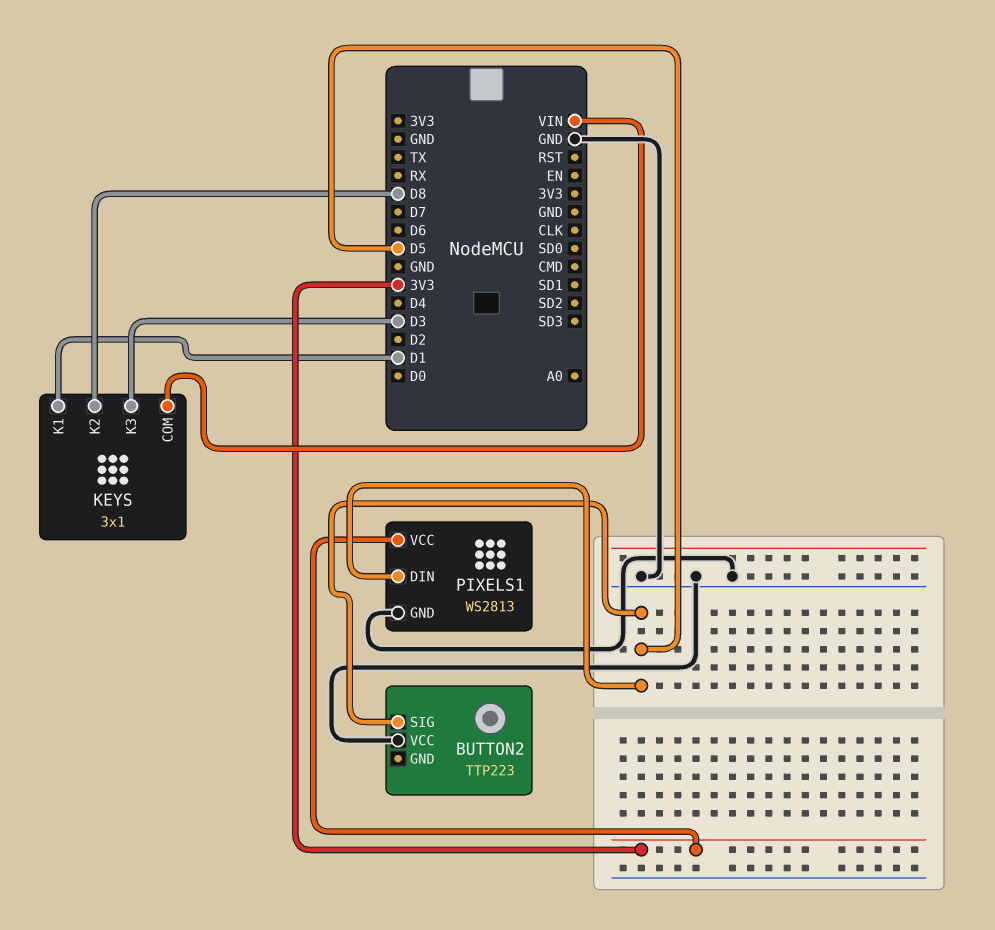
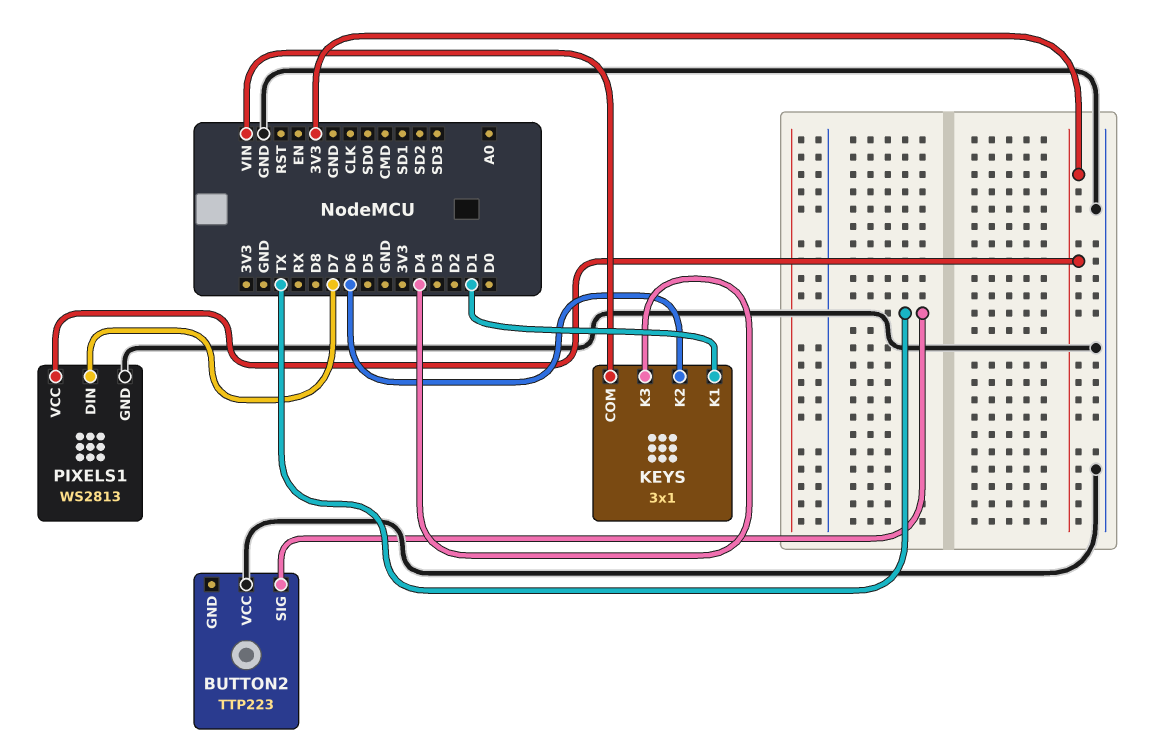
BUTTON2 pin SIG: D5 -> TX
KEYS pin K2: D8 -> D6
KEYS pin K3: D3 -> D4
PIXELS1 pin DIN: D5 -> D7

